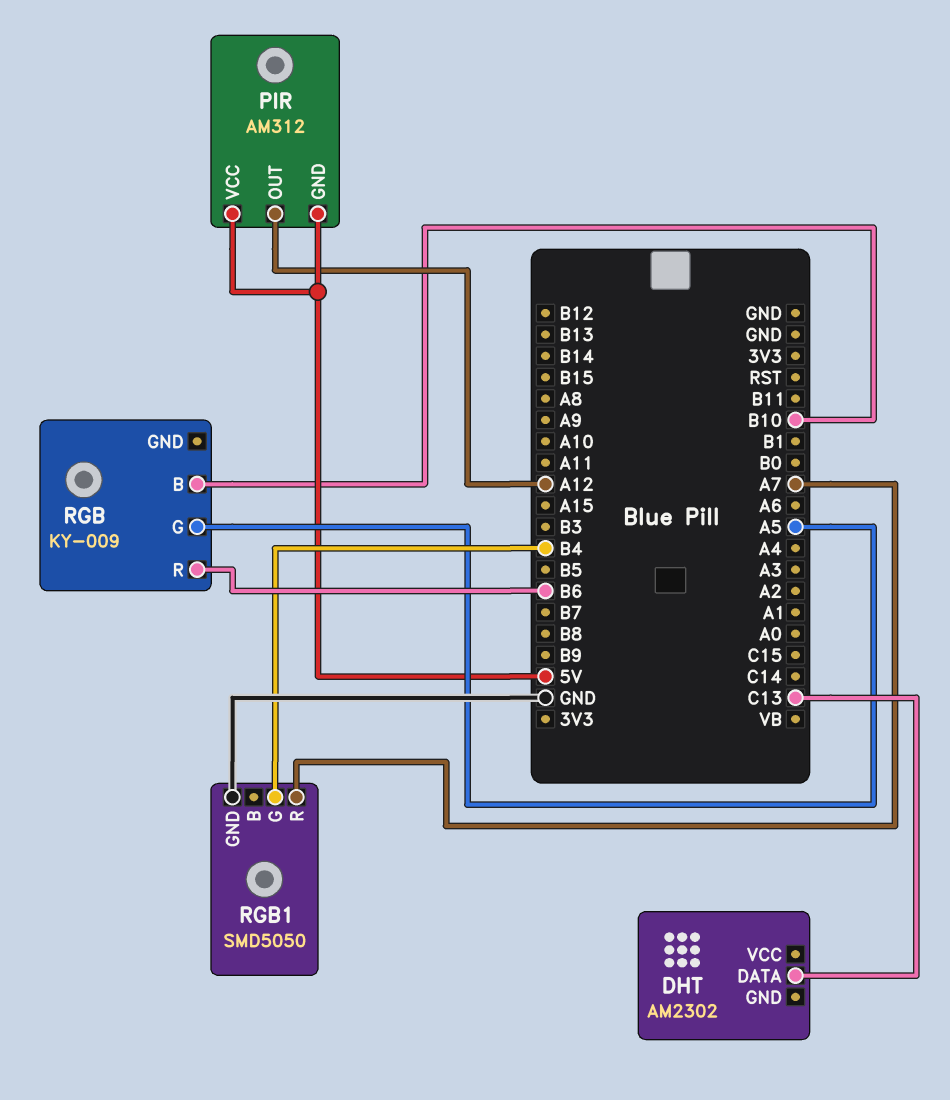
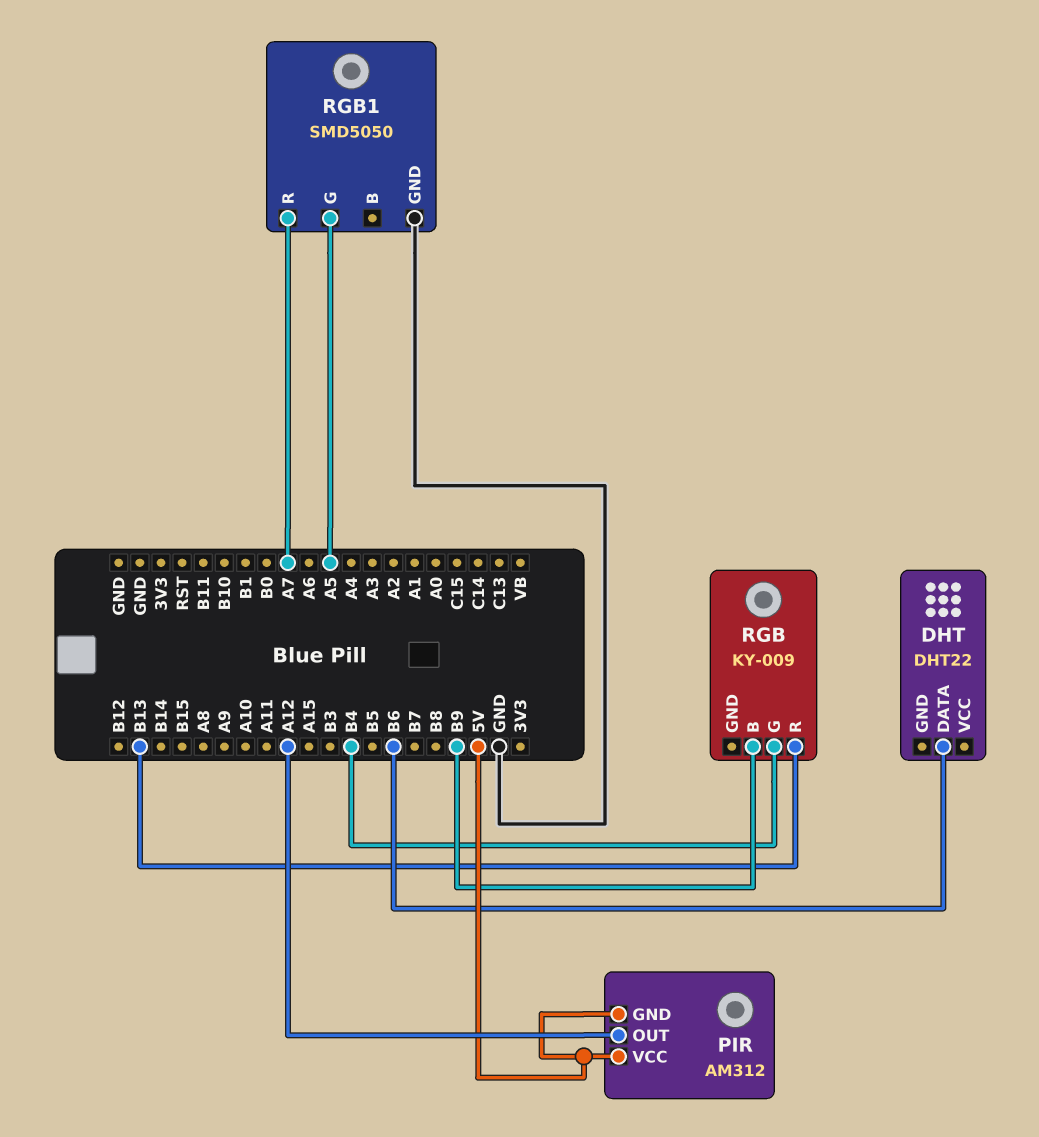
DHT: AM2302 -> DHT22
DHT pin DATA: C13 -> B6
RGB pin B: B10 -> B9
RGB pin G: A5 -> B4
RGB pin R: B6 -> B13
RGB1 pin G: B4 -> A5

